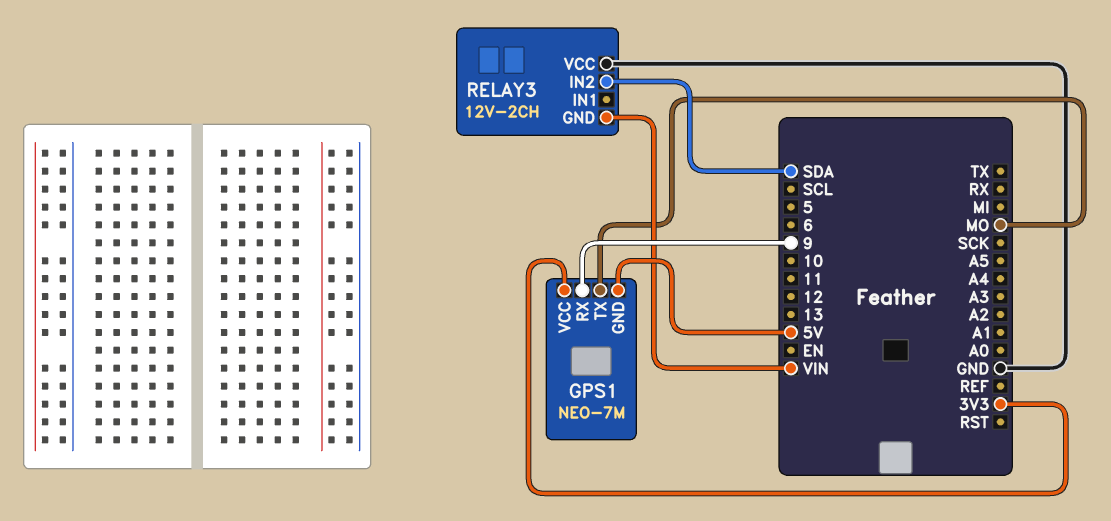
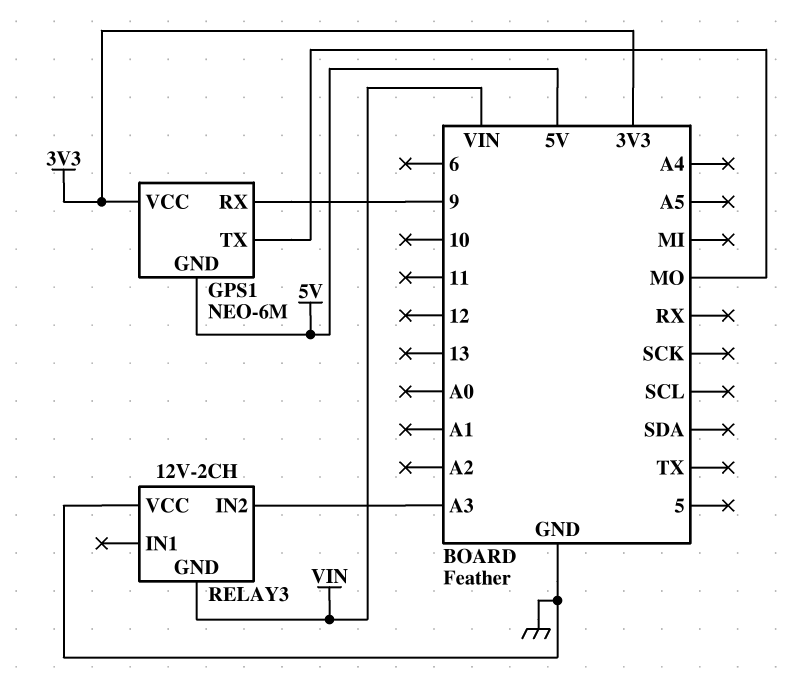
GPS1: NEO-7M -> NEO-6M
RELAY3 pin IN2: SDA -> A3

